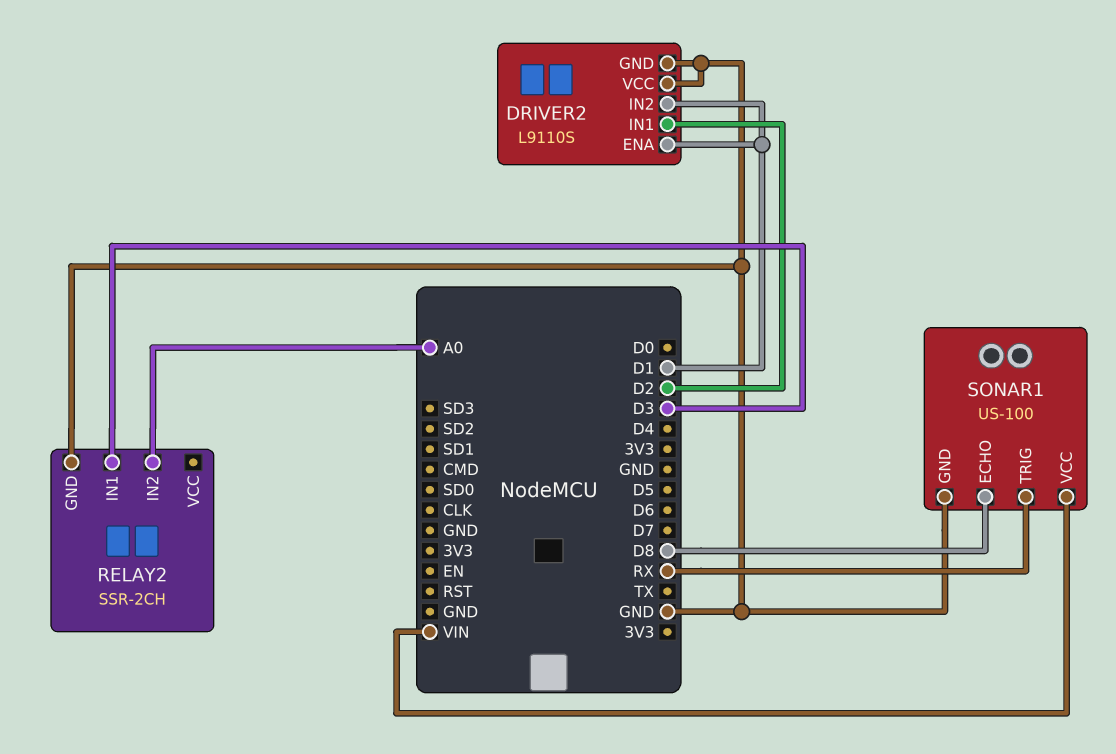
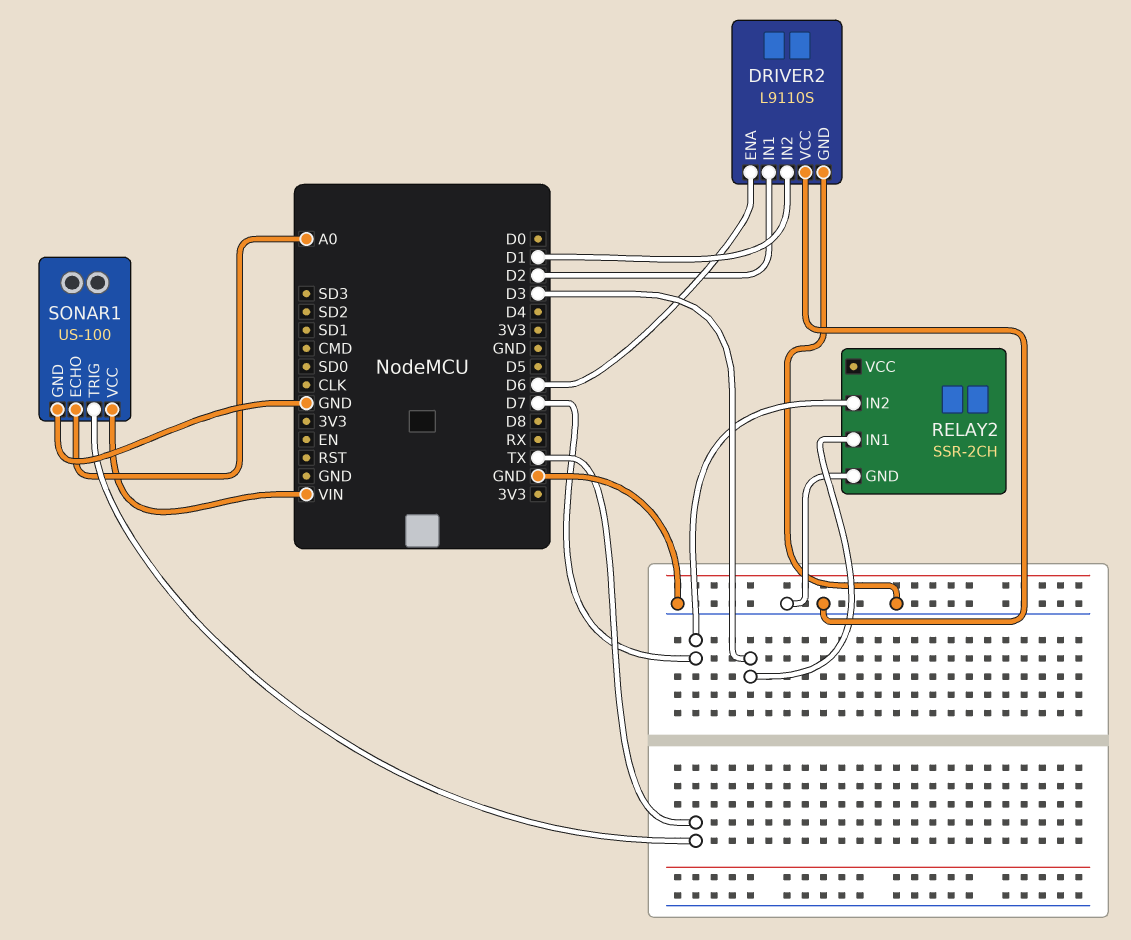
DRIVER2 pin ENA: D1 -> D6
RELAY2 pin IN2: A0 -> D7
SONAR1 pin ECHO: D8 -> A0
SONAR1 pin TRIG: RX -> TX

